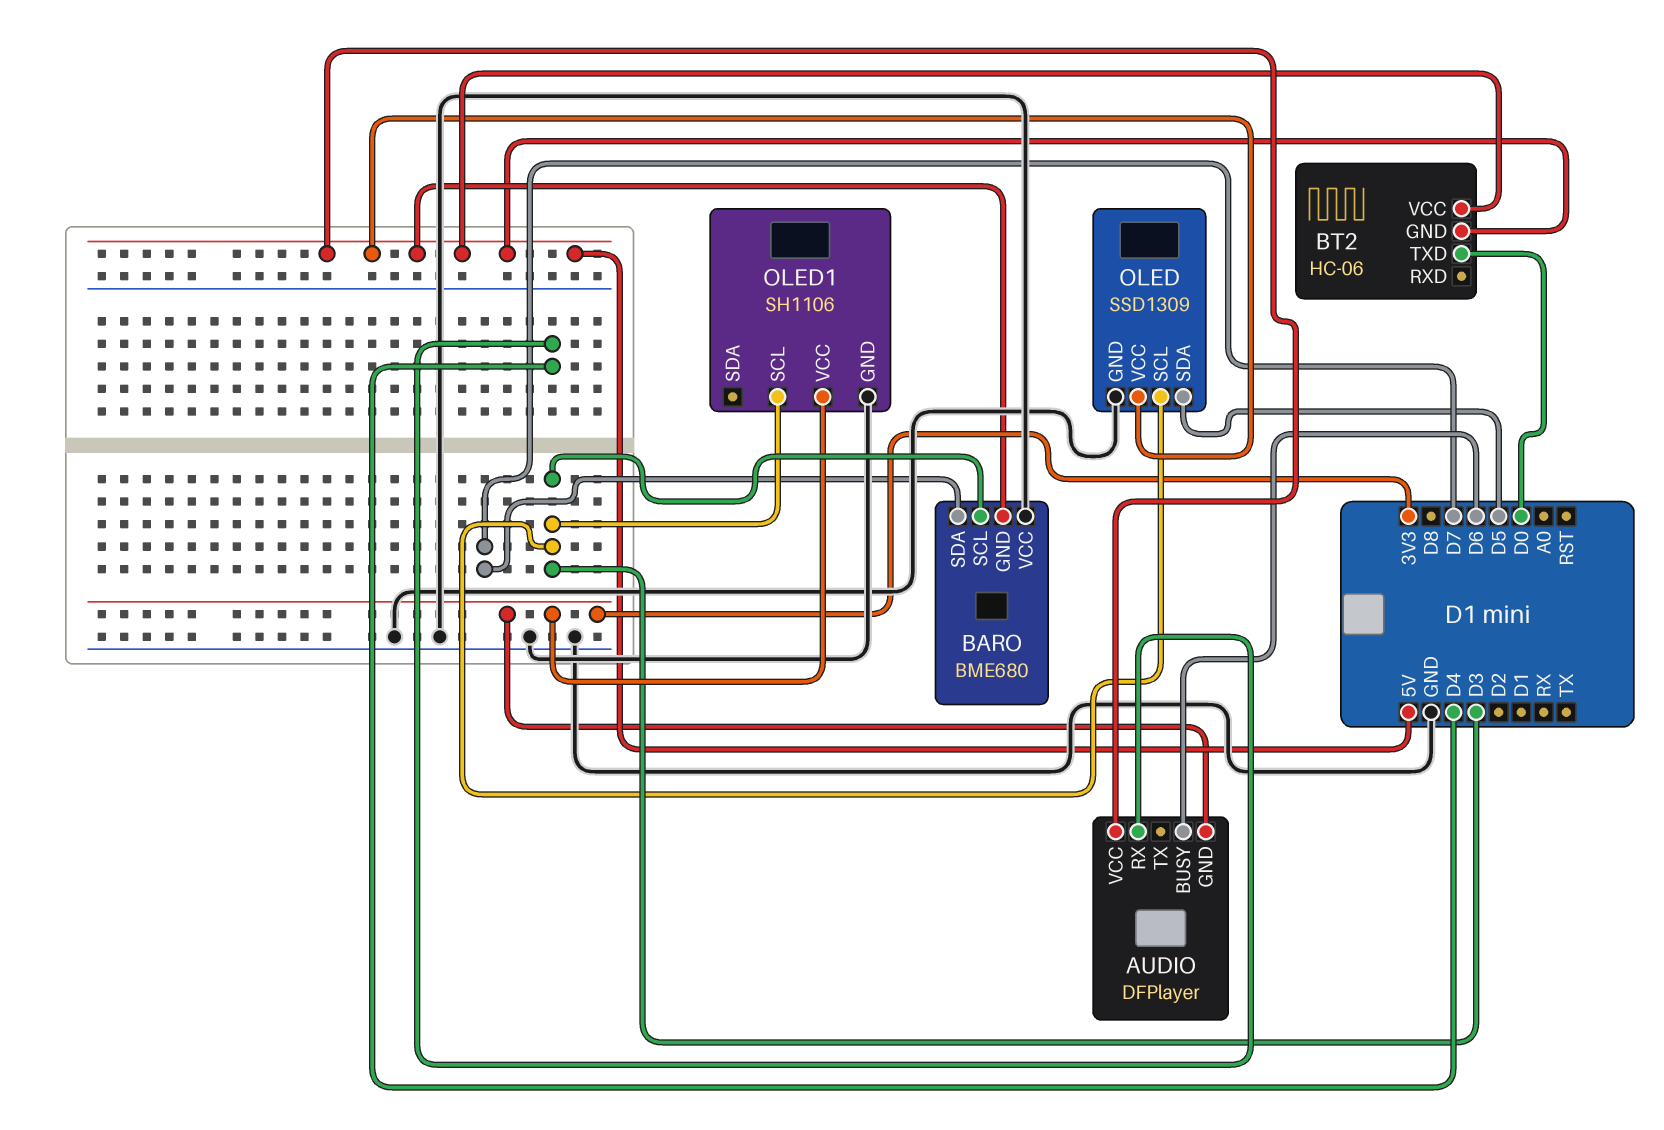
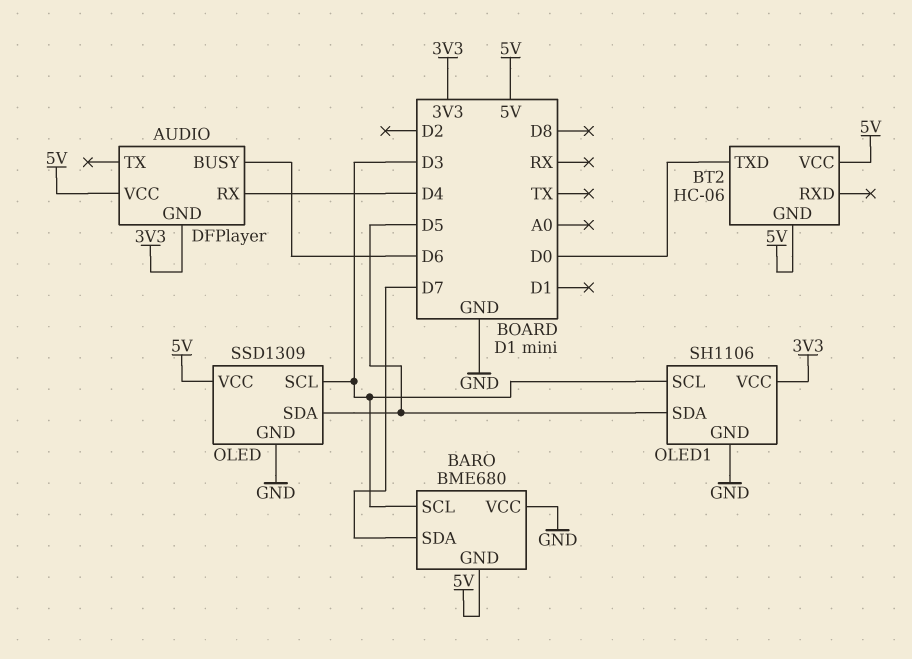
OLED1 pin SDA: none -> D5

